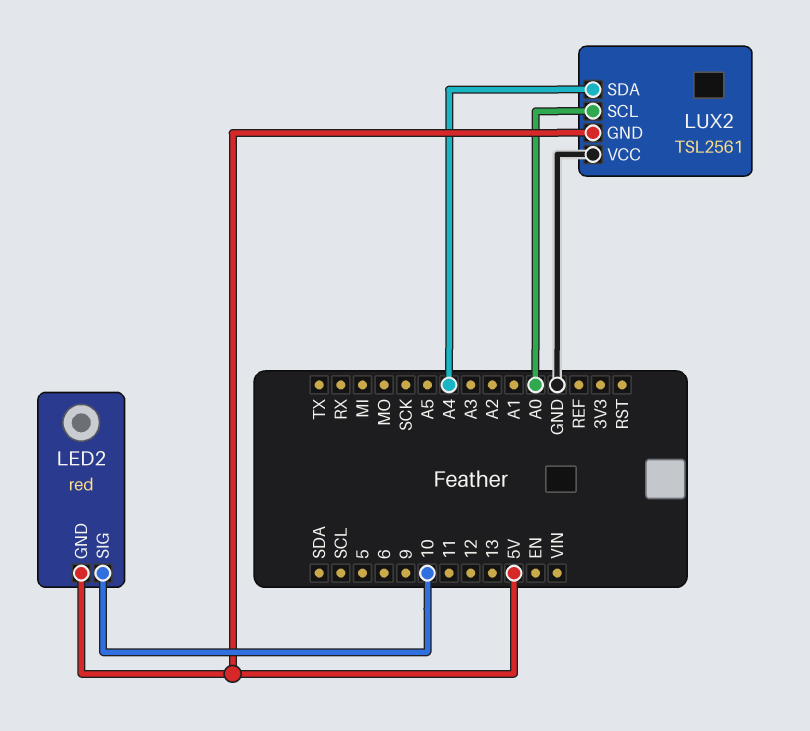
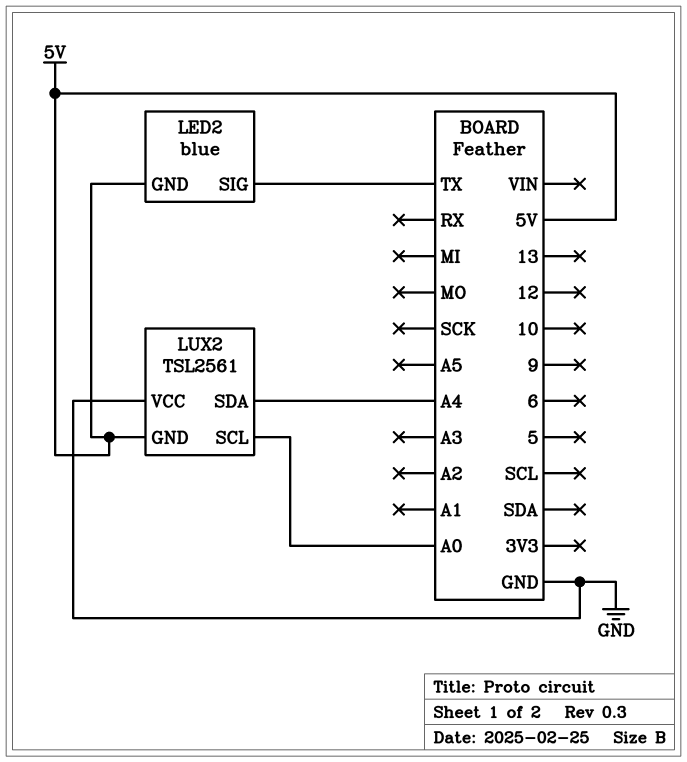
LED2: red -> blue
LED2 pin SIG: 10 -> TX

